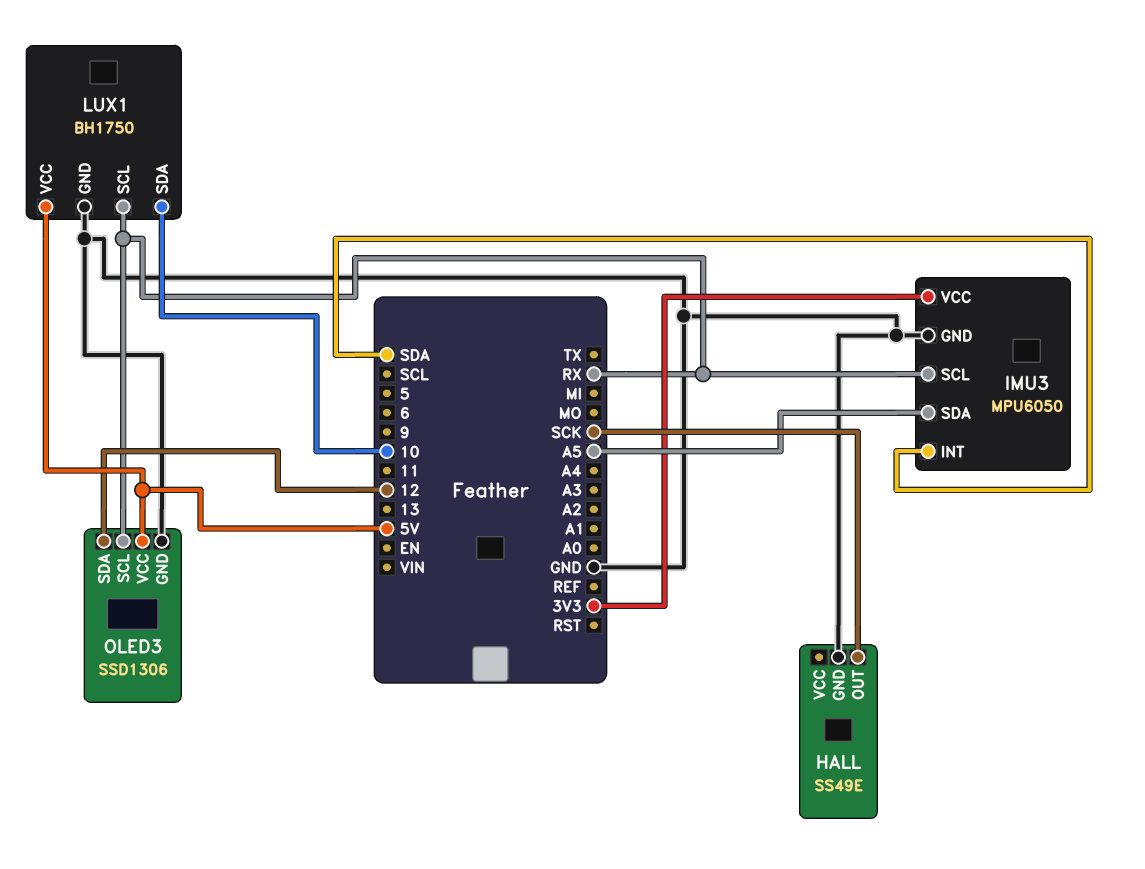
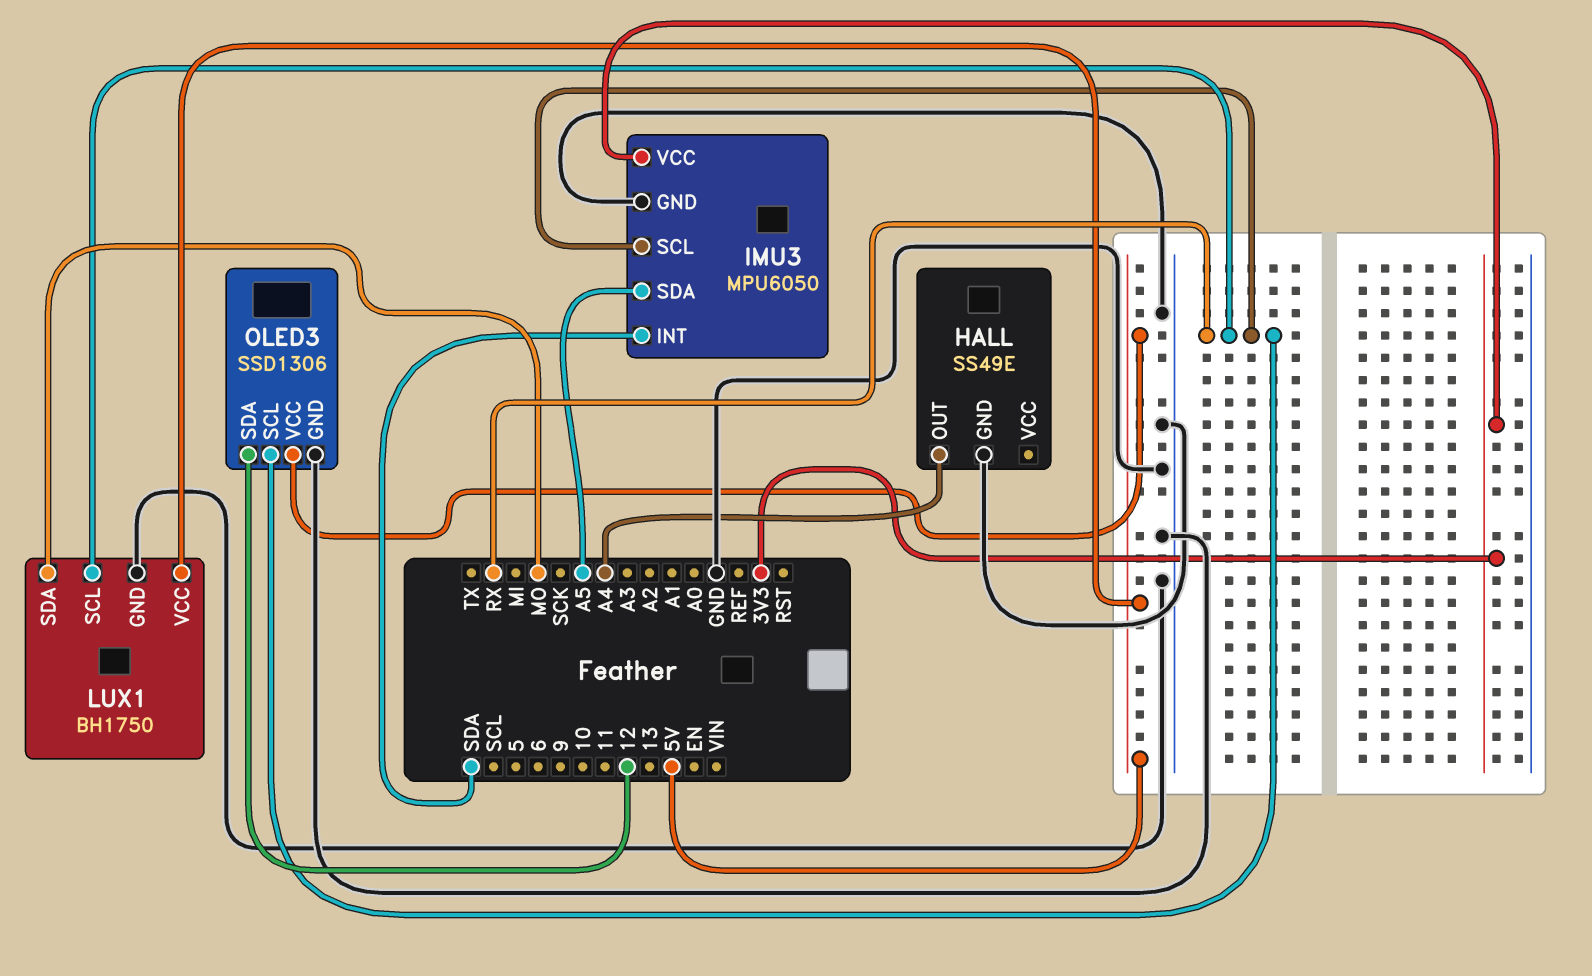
HALL pin OUT: SCK -> A4
LUX1 pin SDA: 10 -> MO

